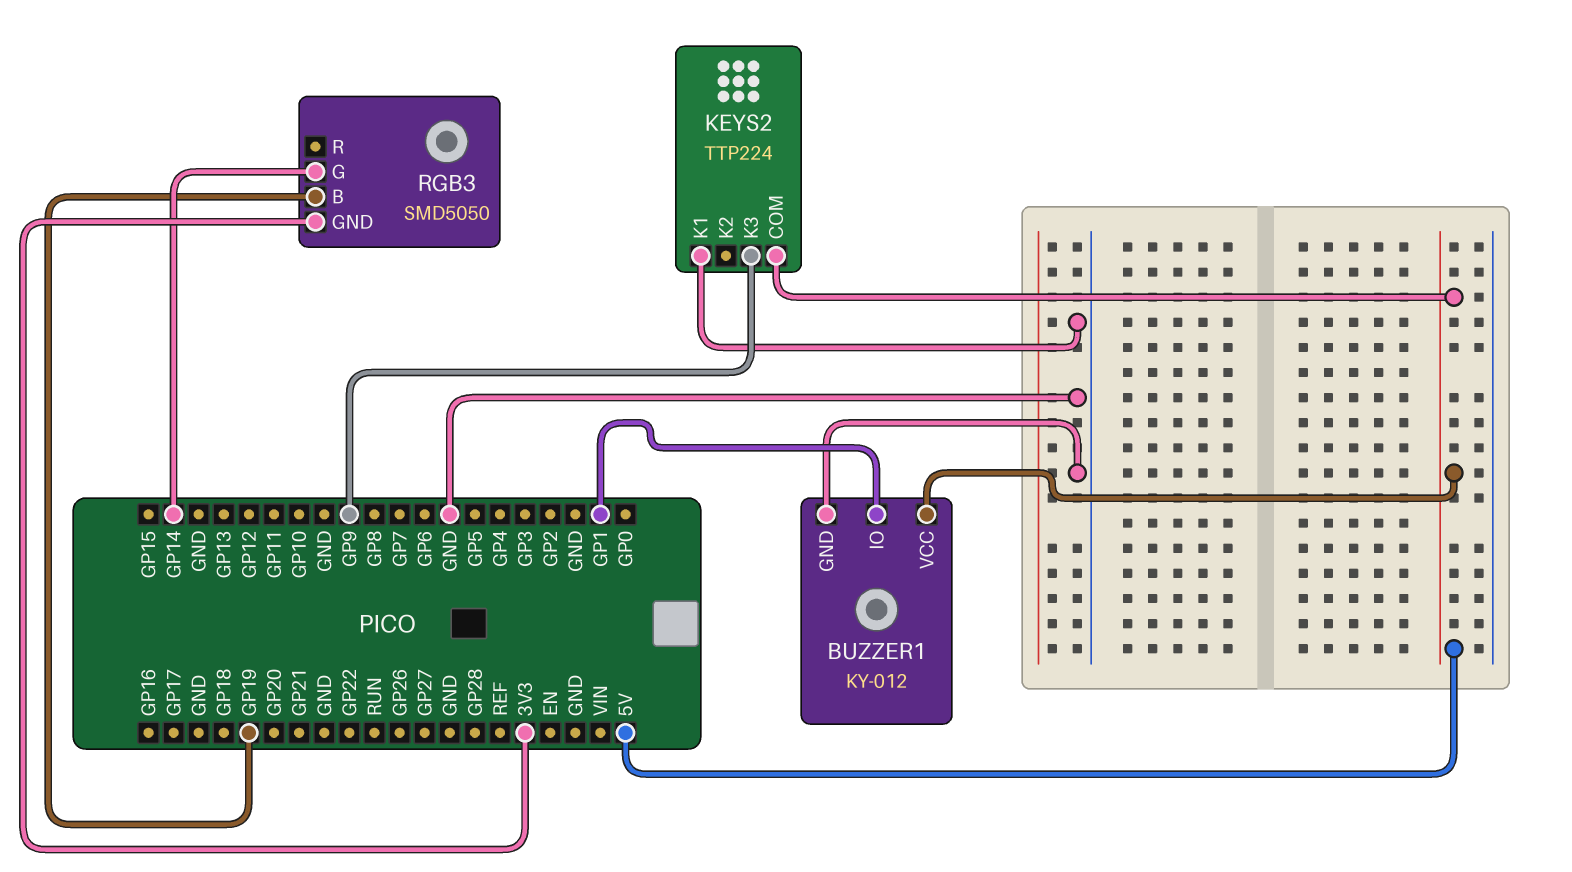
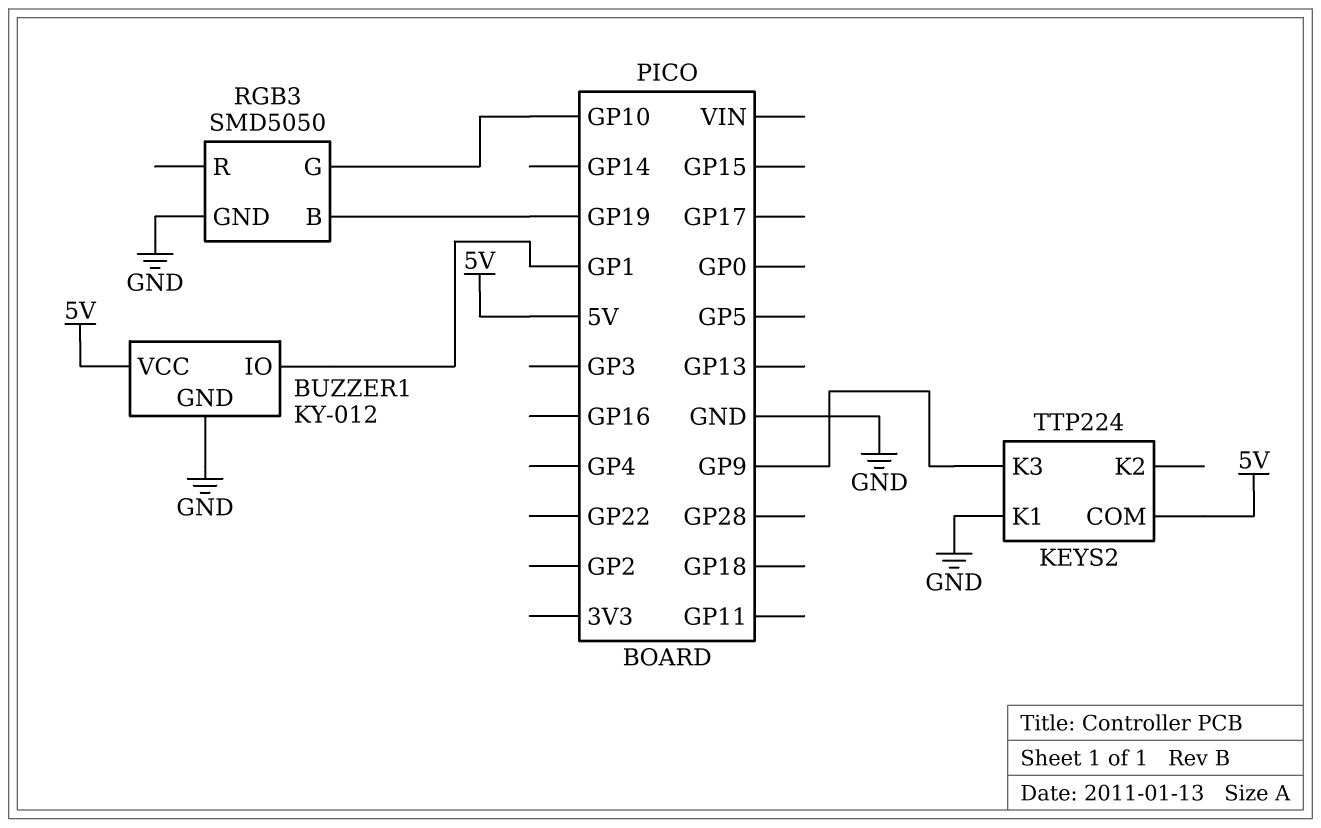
RGB3 pin G: GP14 -> GP10
RGB3 pin GND: 3V3 -> GND

